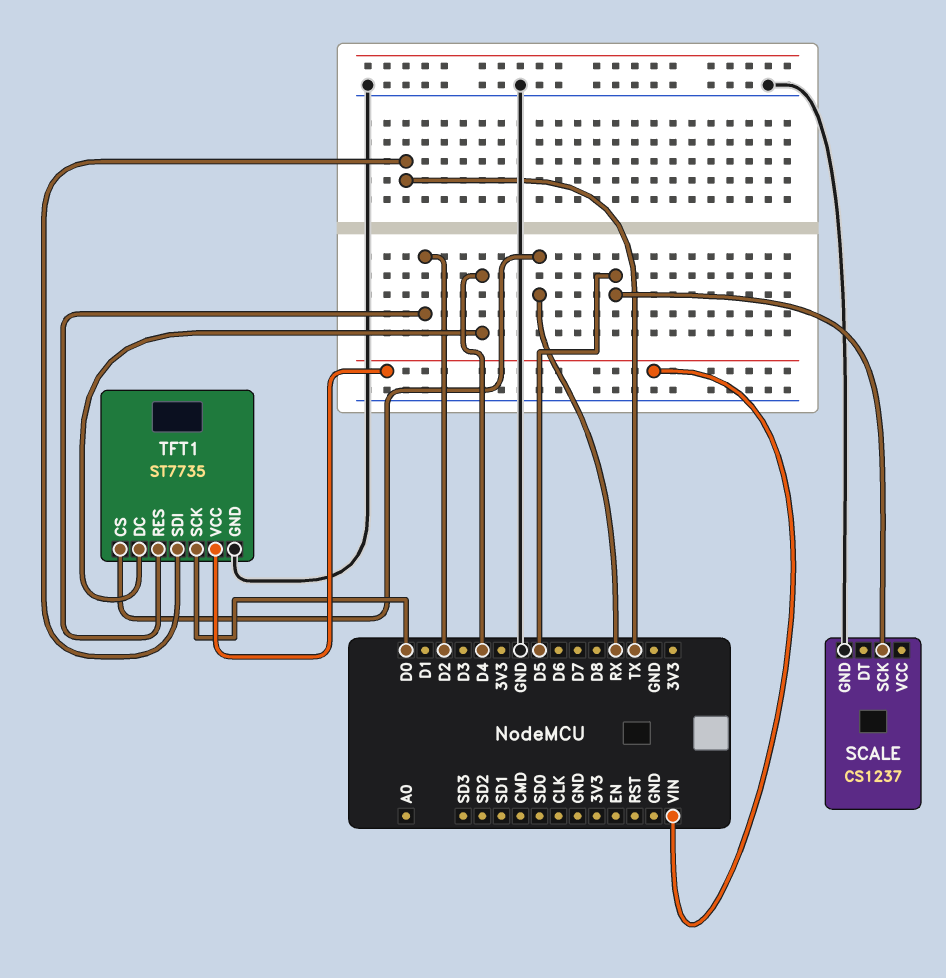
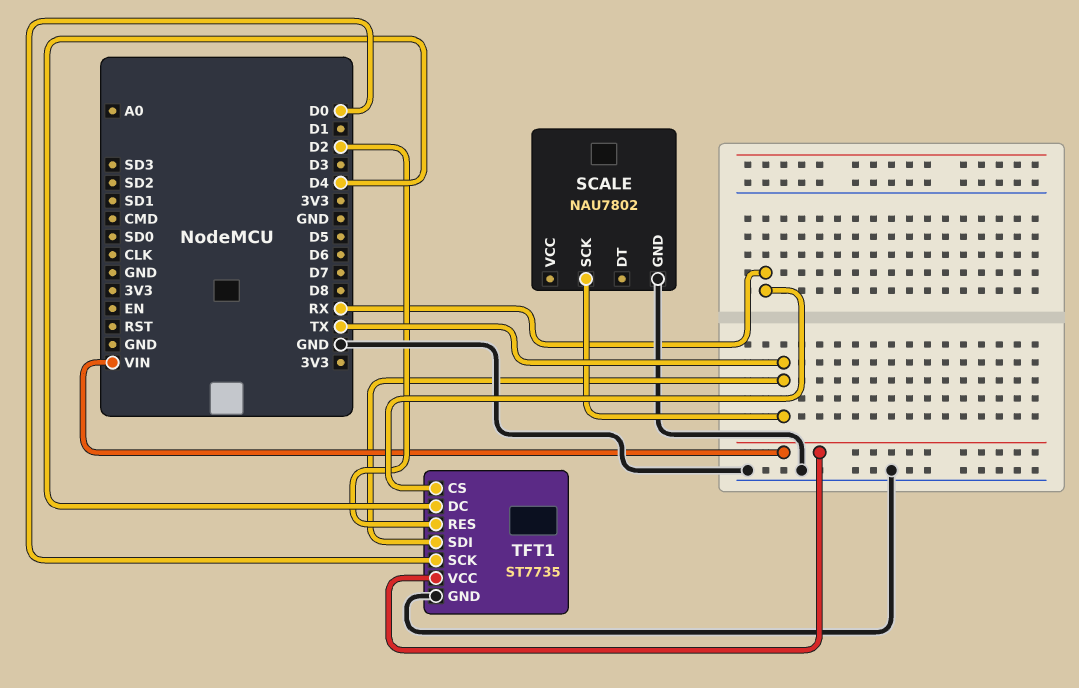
SCALE: CS1237 -> NAU7802
SCALE pin SCK: D5 -> TX

